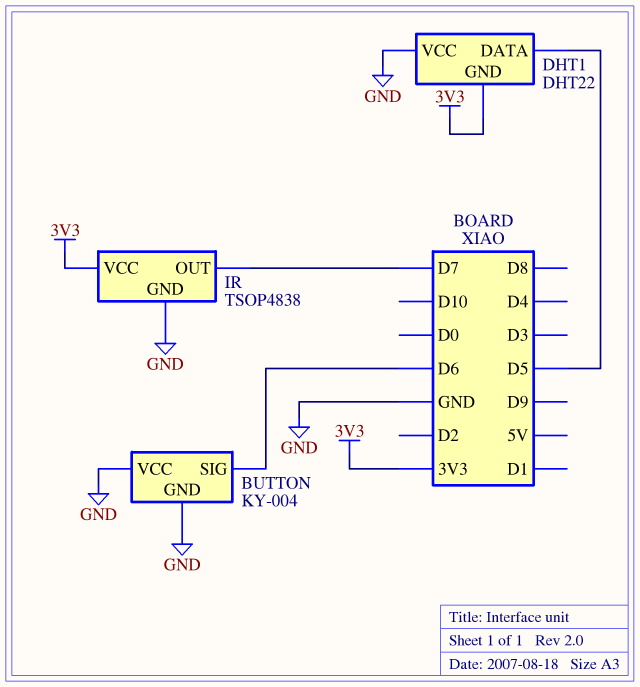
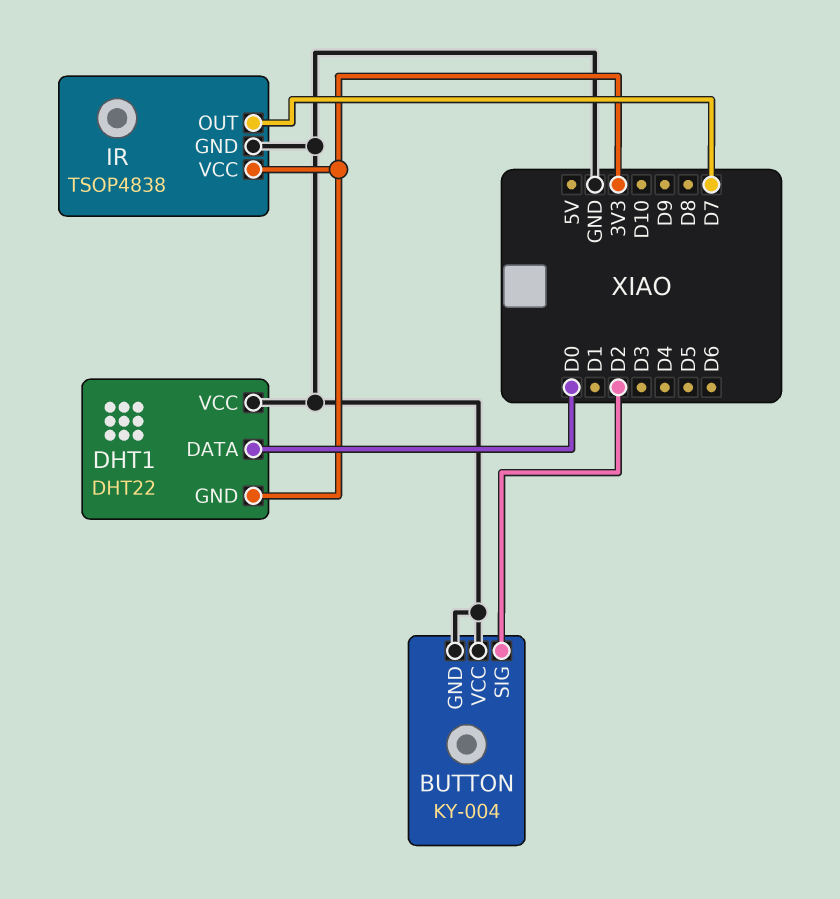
BUTTON pin SIG: D6 -> D2
DHT1 pin DATA: D5 -> D0

